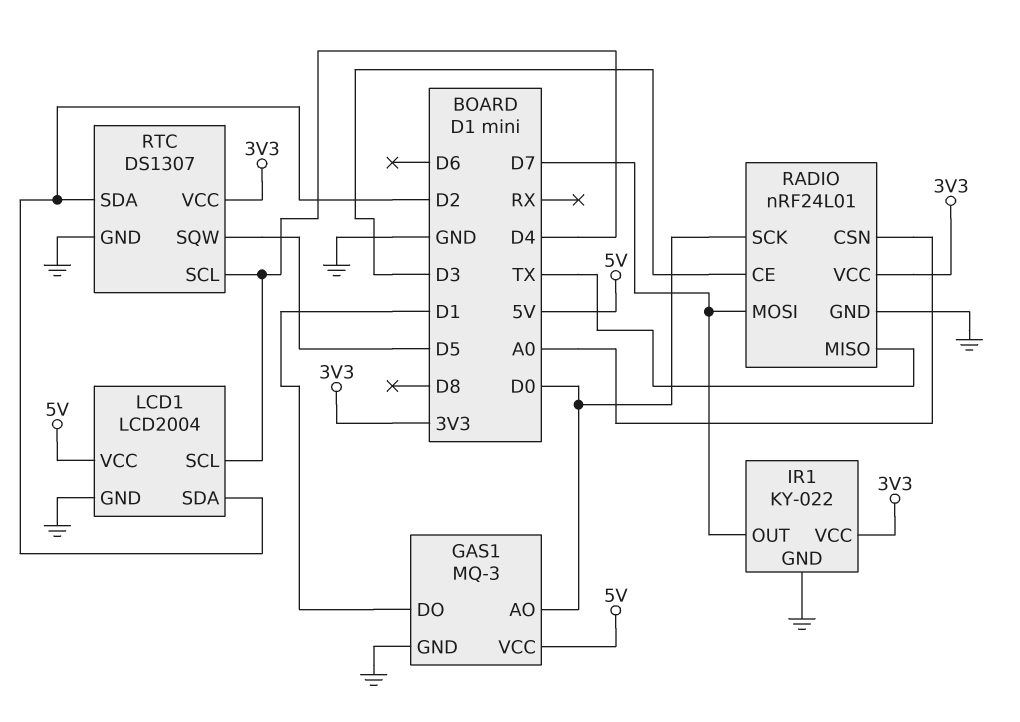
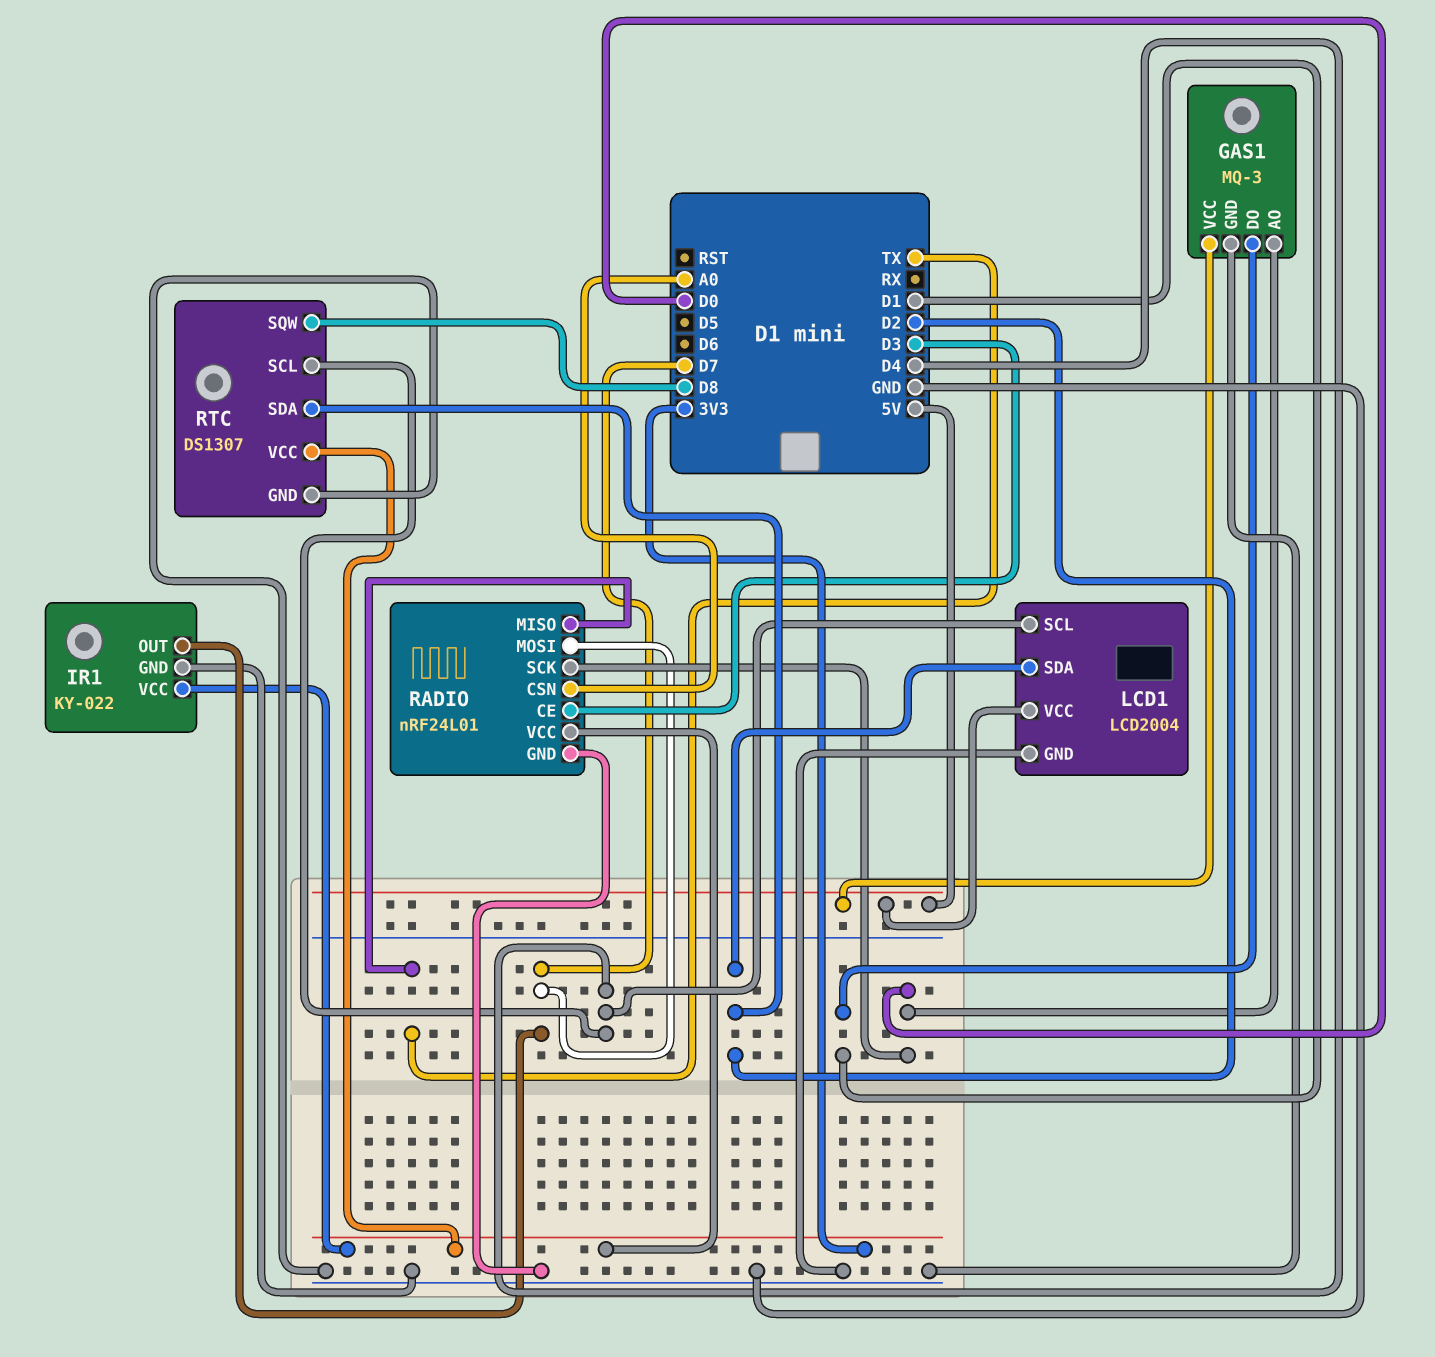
RTC pin SQW: D5 -> D8

